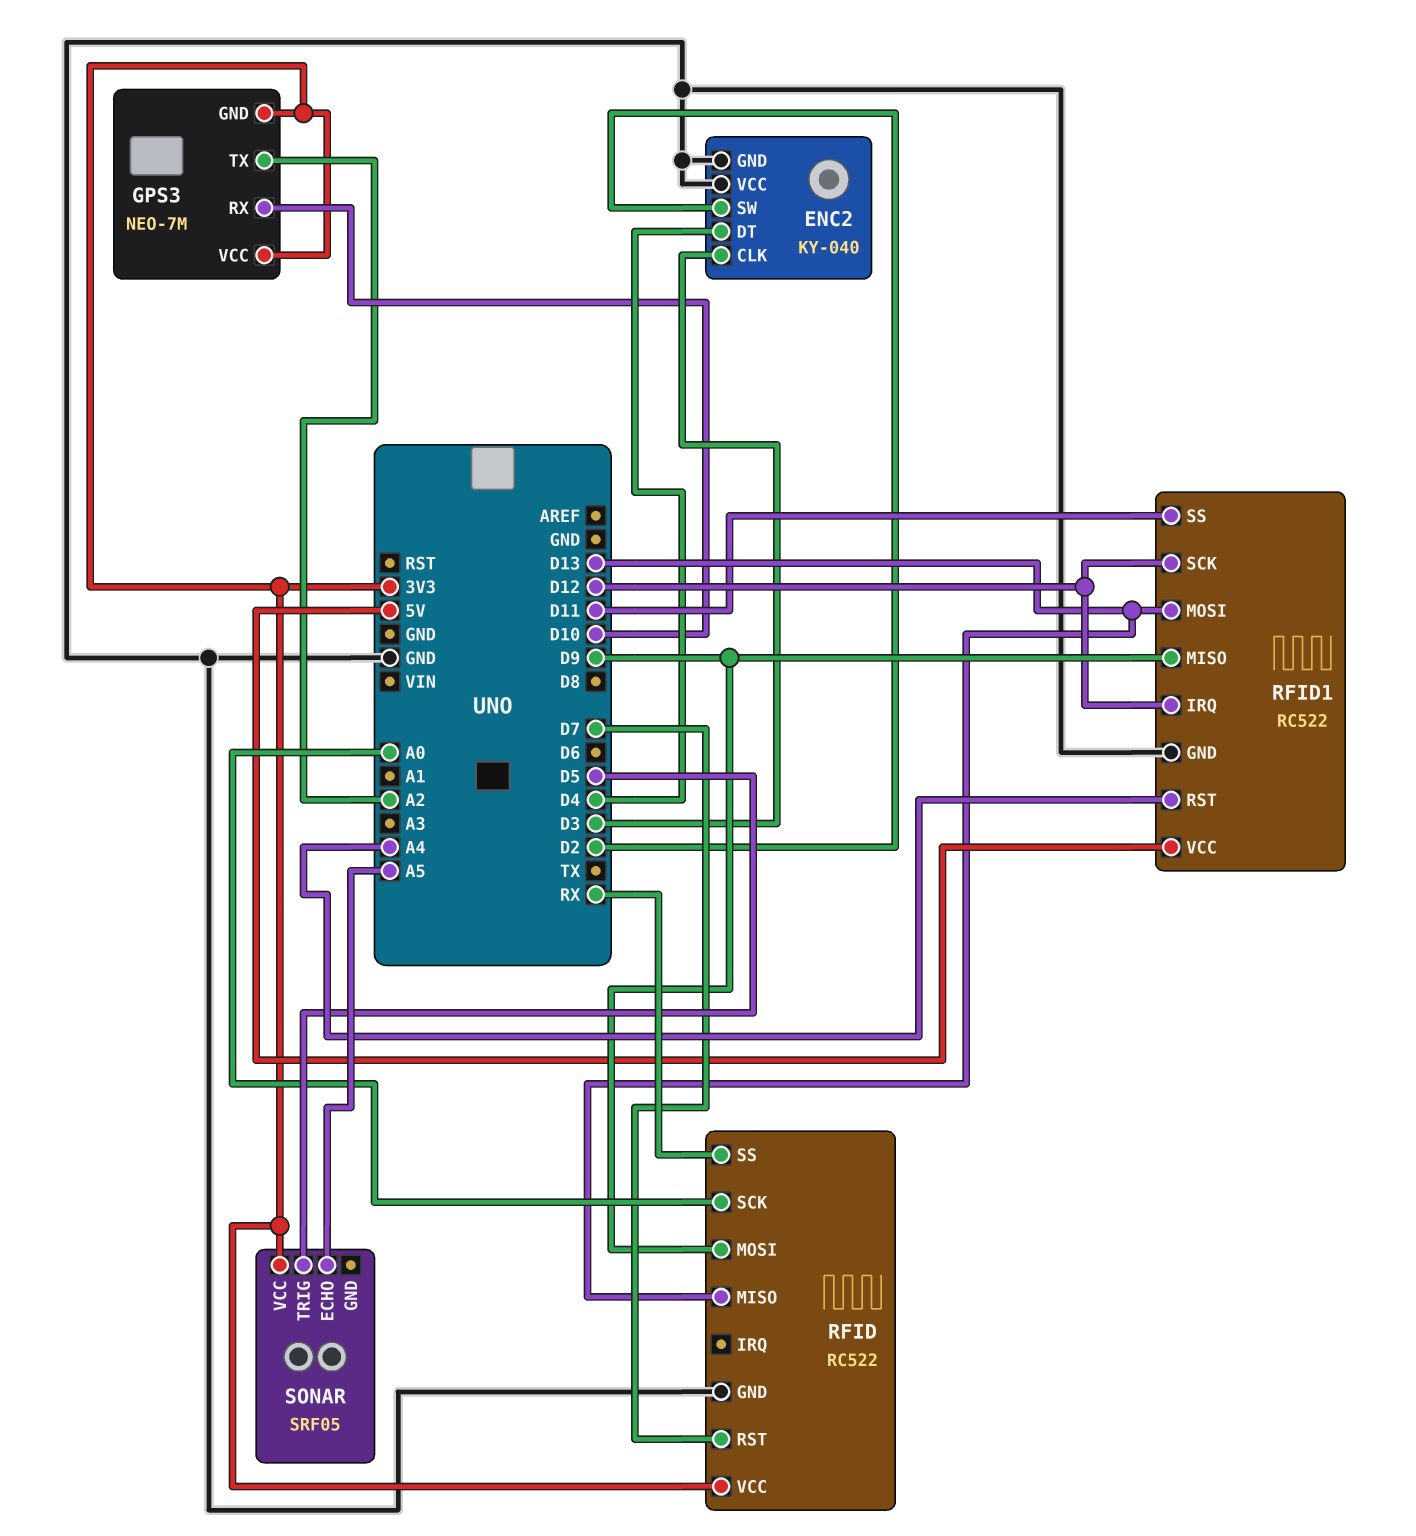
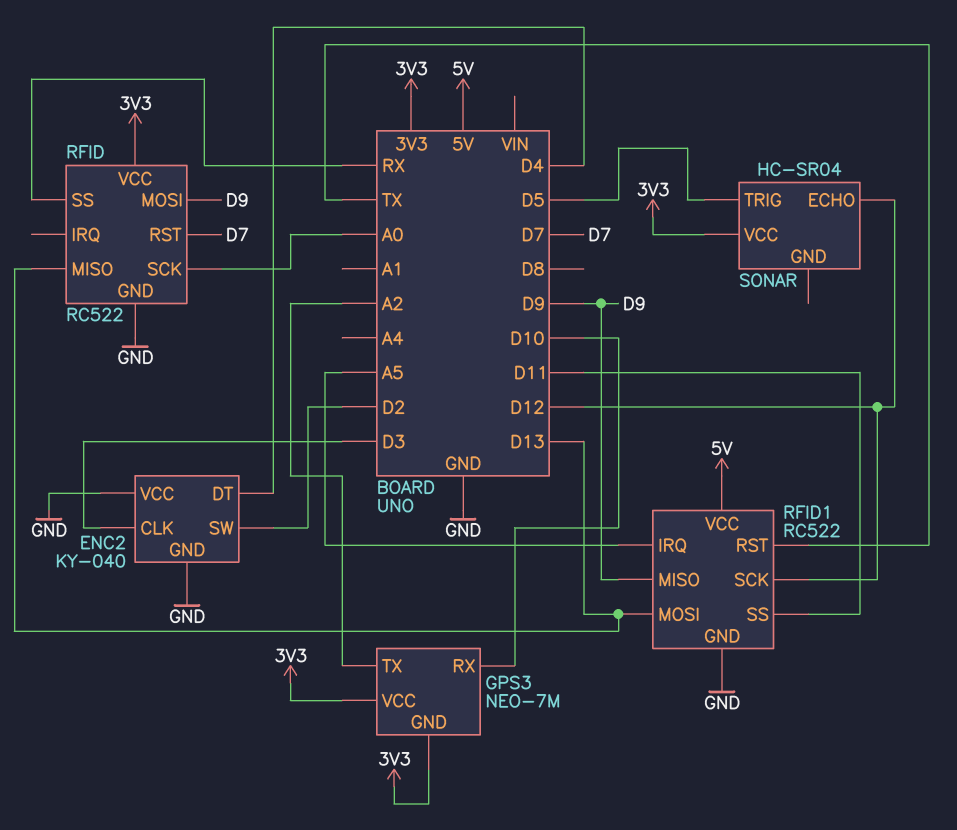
RFID1 pin IRQ: D12 -> A5
RFID1 pin RST: A4 -> TX
SONAR: SRF05 -> HC-SR04
SONAR pin ECHO: A5 -> D12

